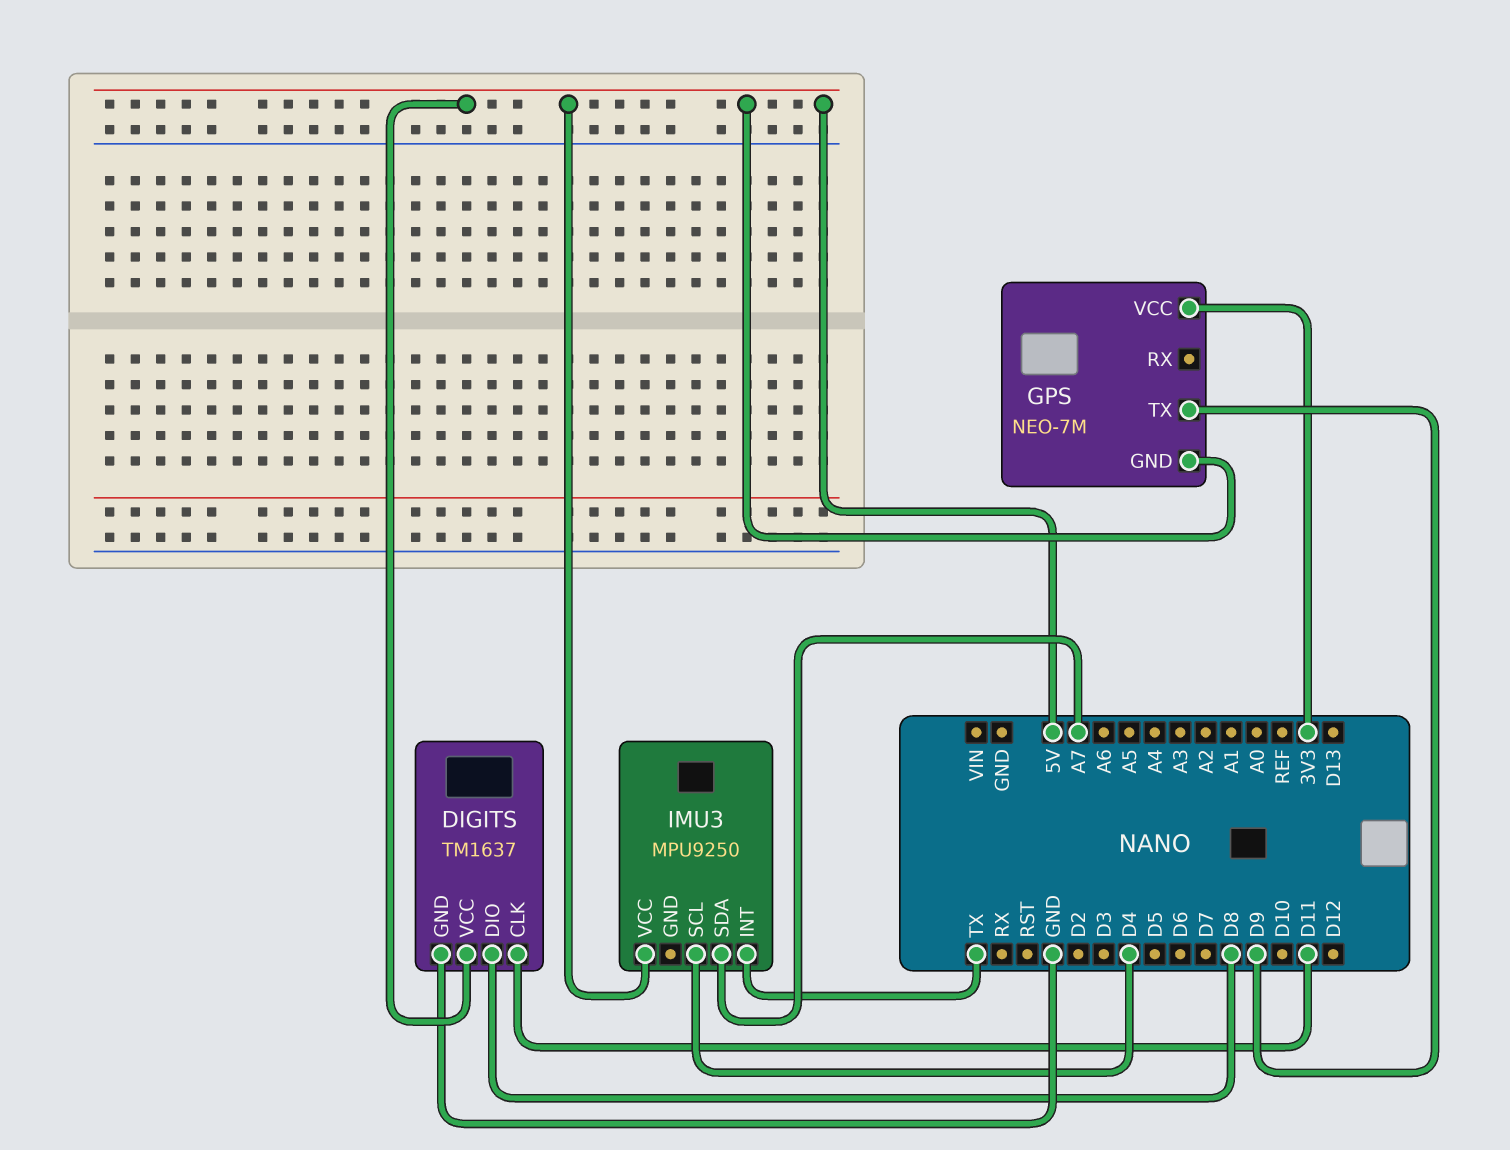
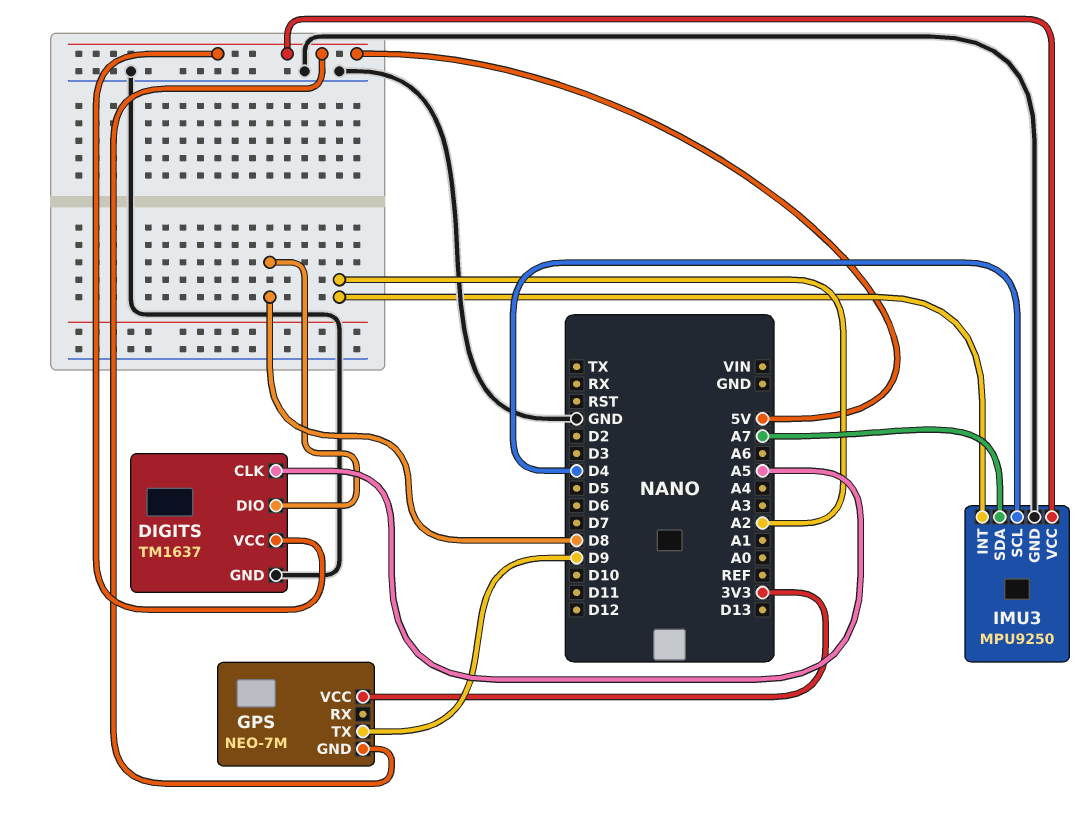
DIGITS pin CLK: D11 -> A5
IMU3 pin GND: none -> GND
IMU3 pin INT: TX -> A2

